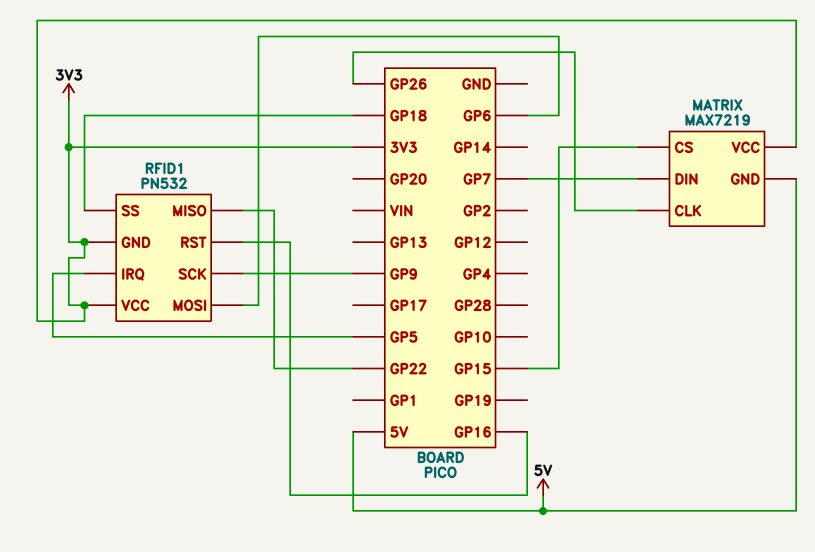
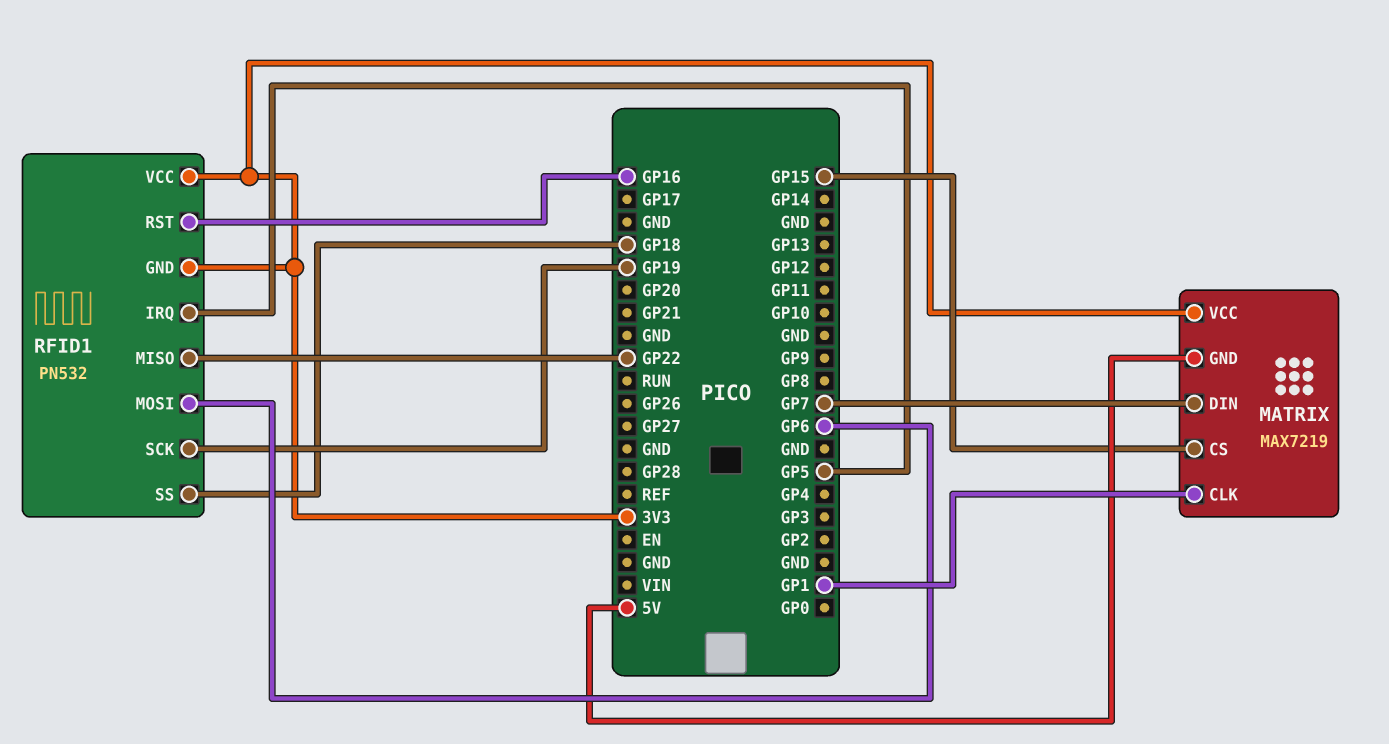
MATRIX pin CLK: GP26 -> GP1
RFID1 pin SCK: GP9 -> GP19

